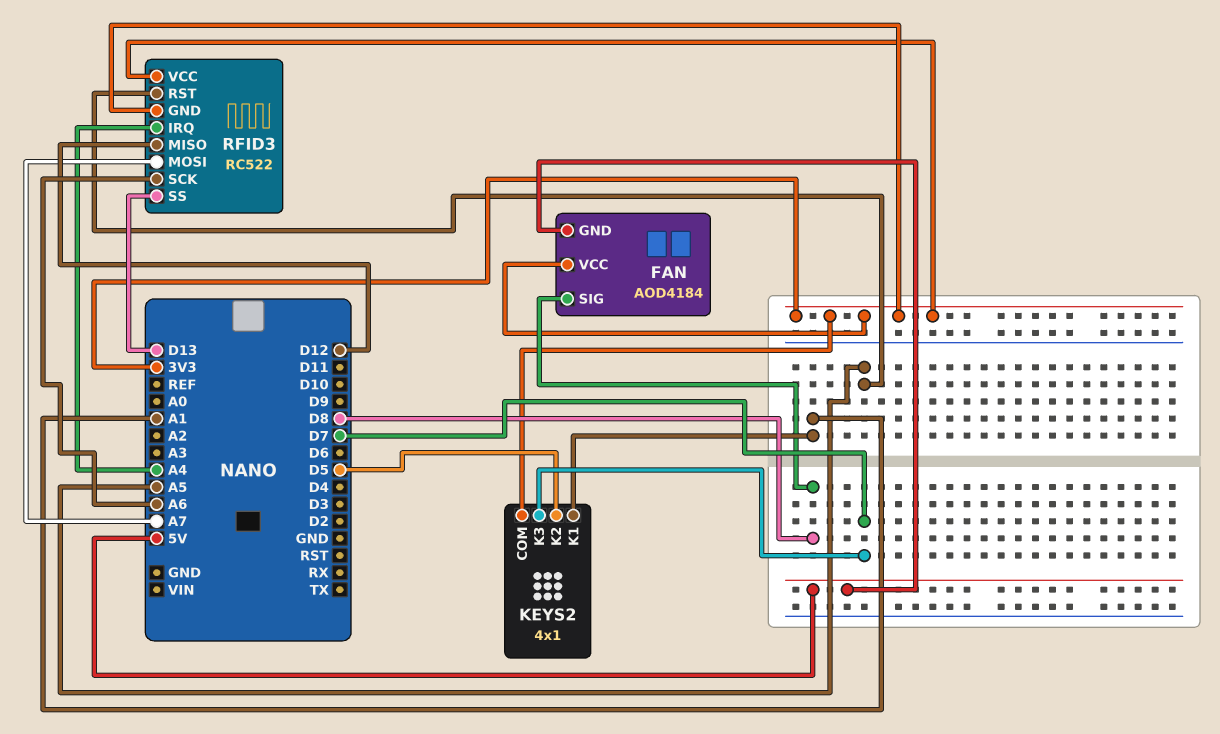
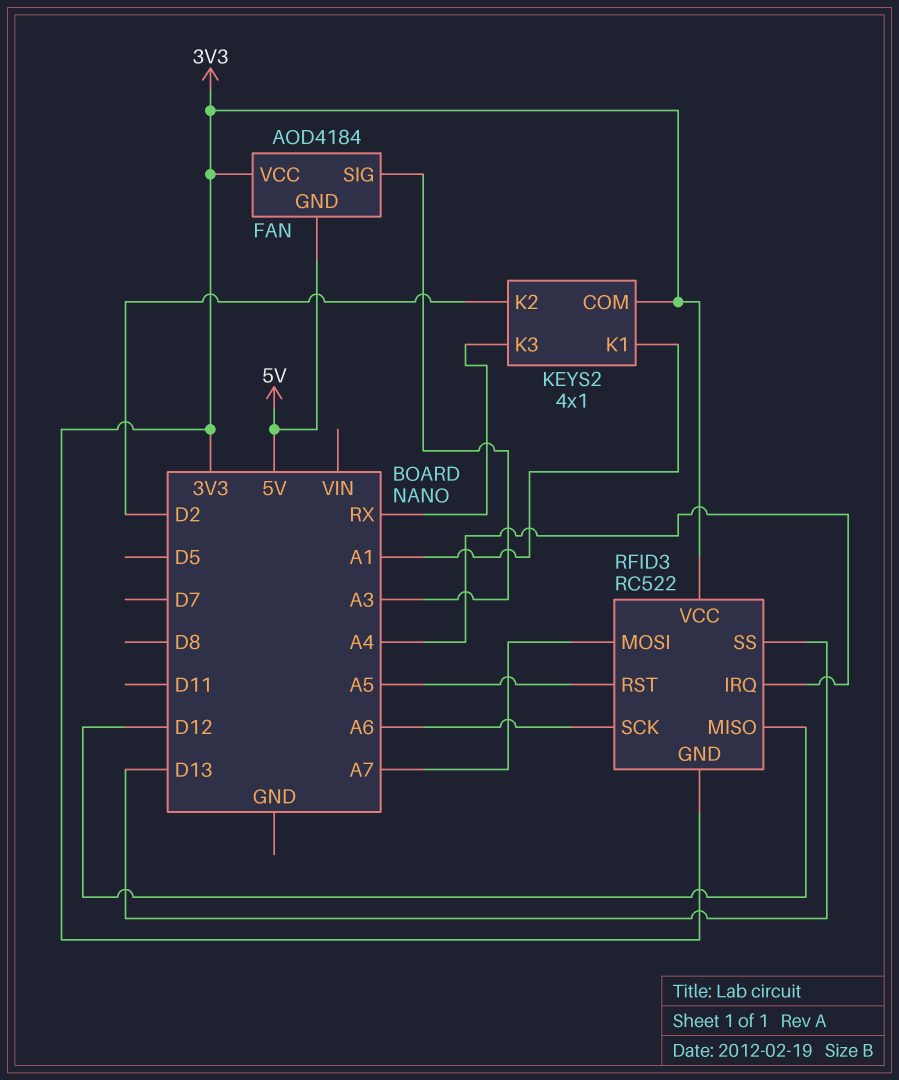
FAN pin SIG: D8 -> A3
KEYS2 pin K2: D5 -> D2
KEYS2 pin K3: D7 -> RX

